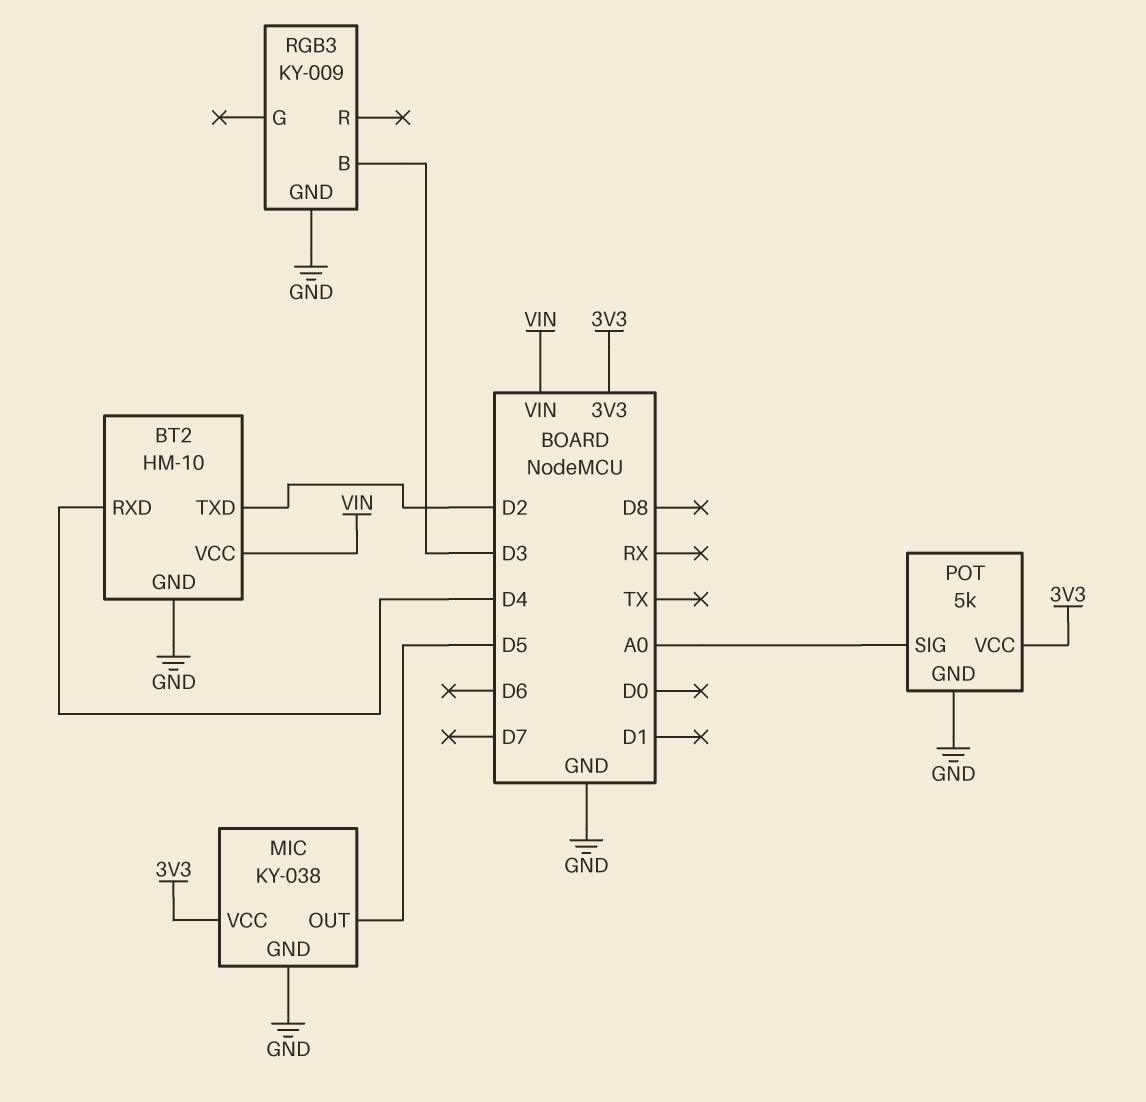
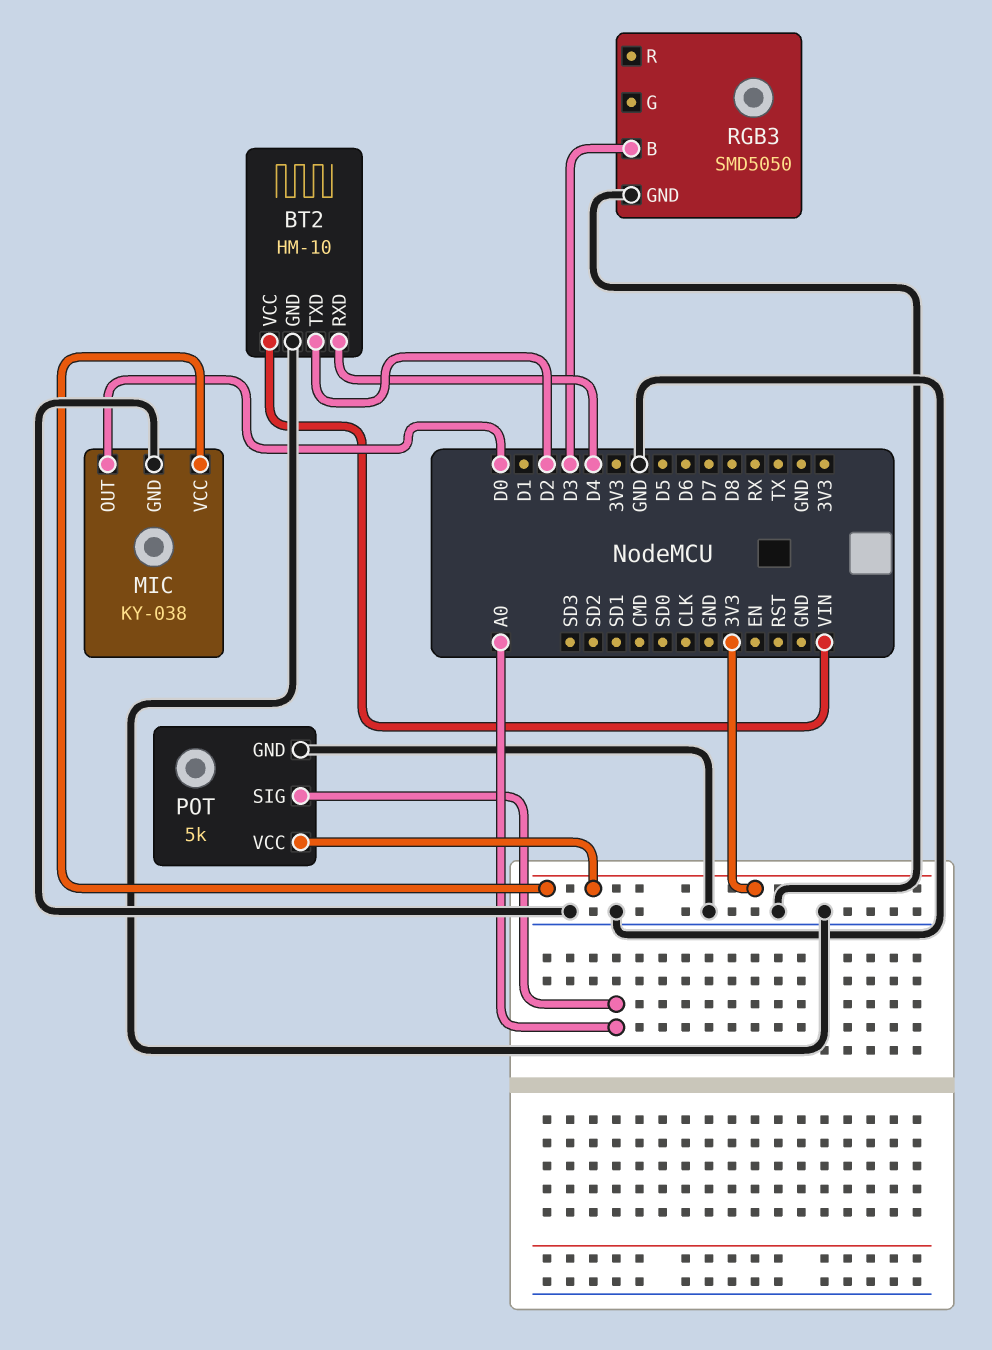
MIC pin OUT: D5 -> D0
RGB3: KY-009 -> SMD5050

